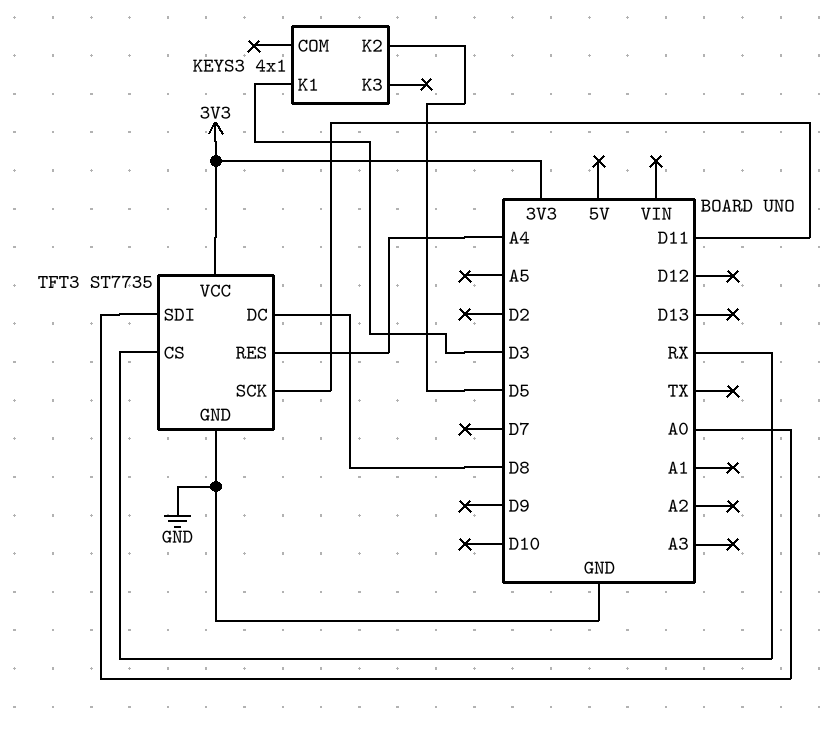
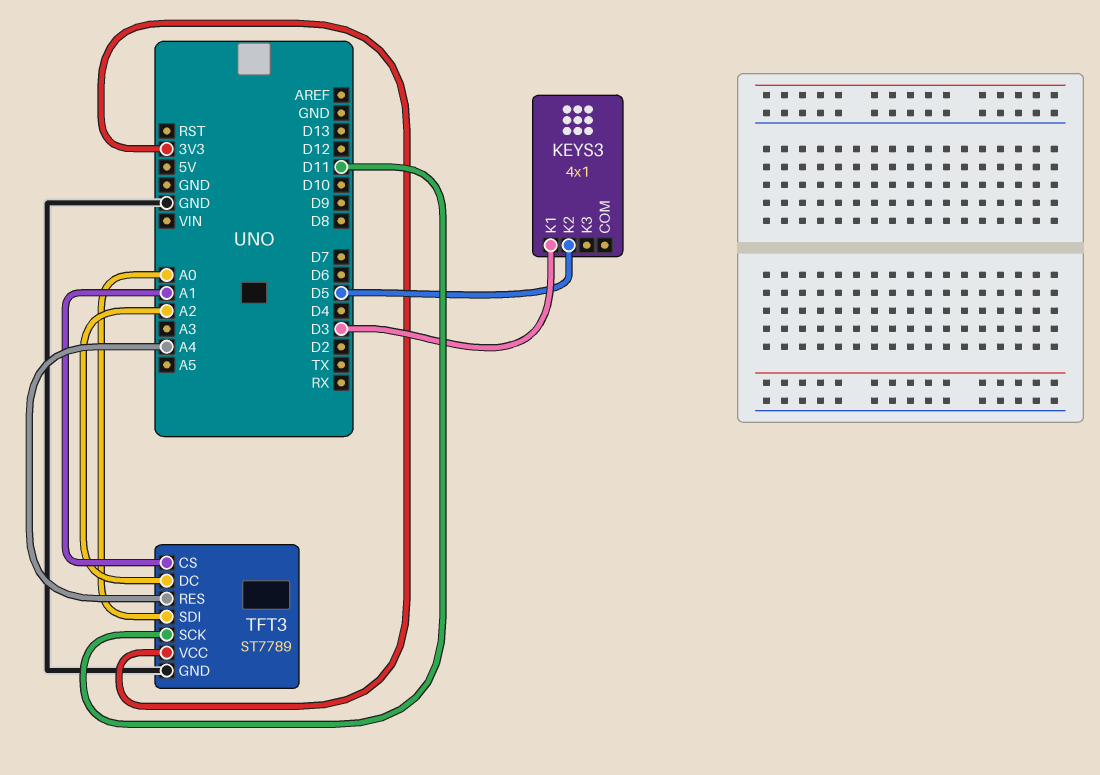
TFT3: ST7735 -> ST7789
TFT3 pin CS: RX -> A1
TFT3 pin DC: D8 -> A2

